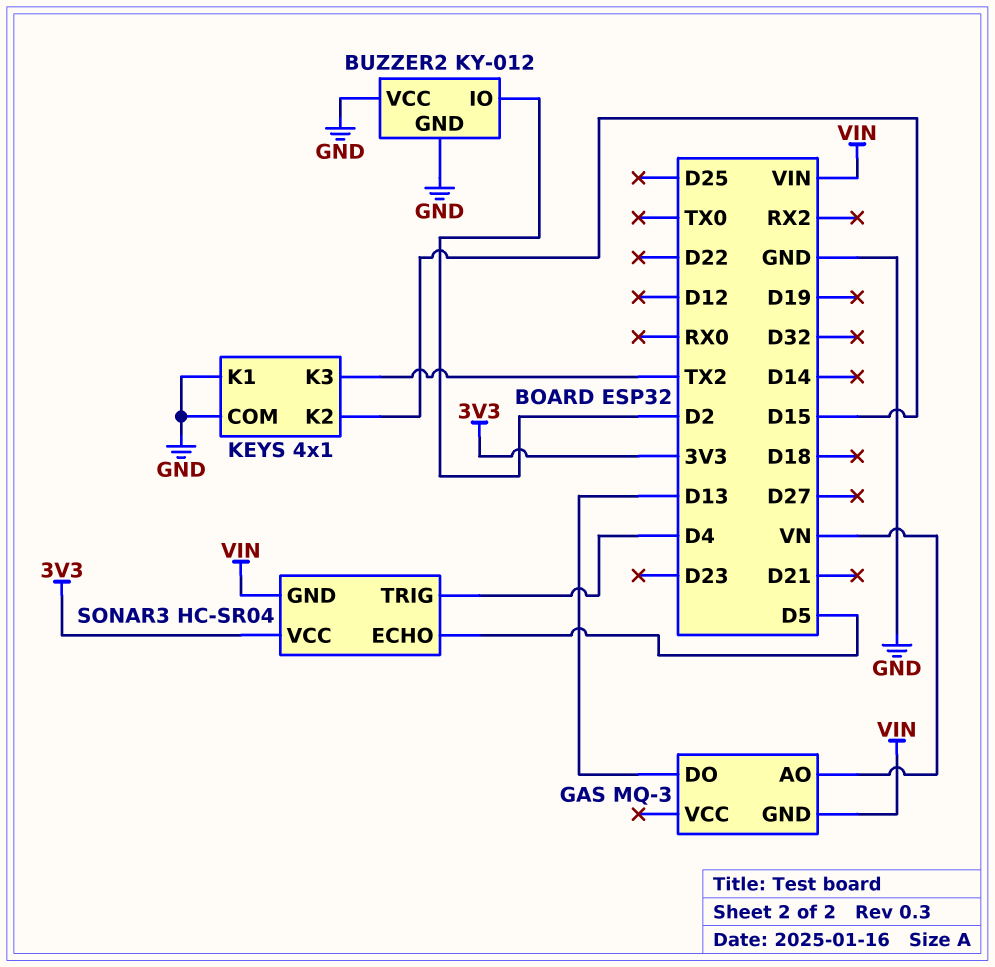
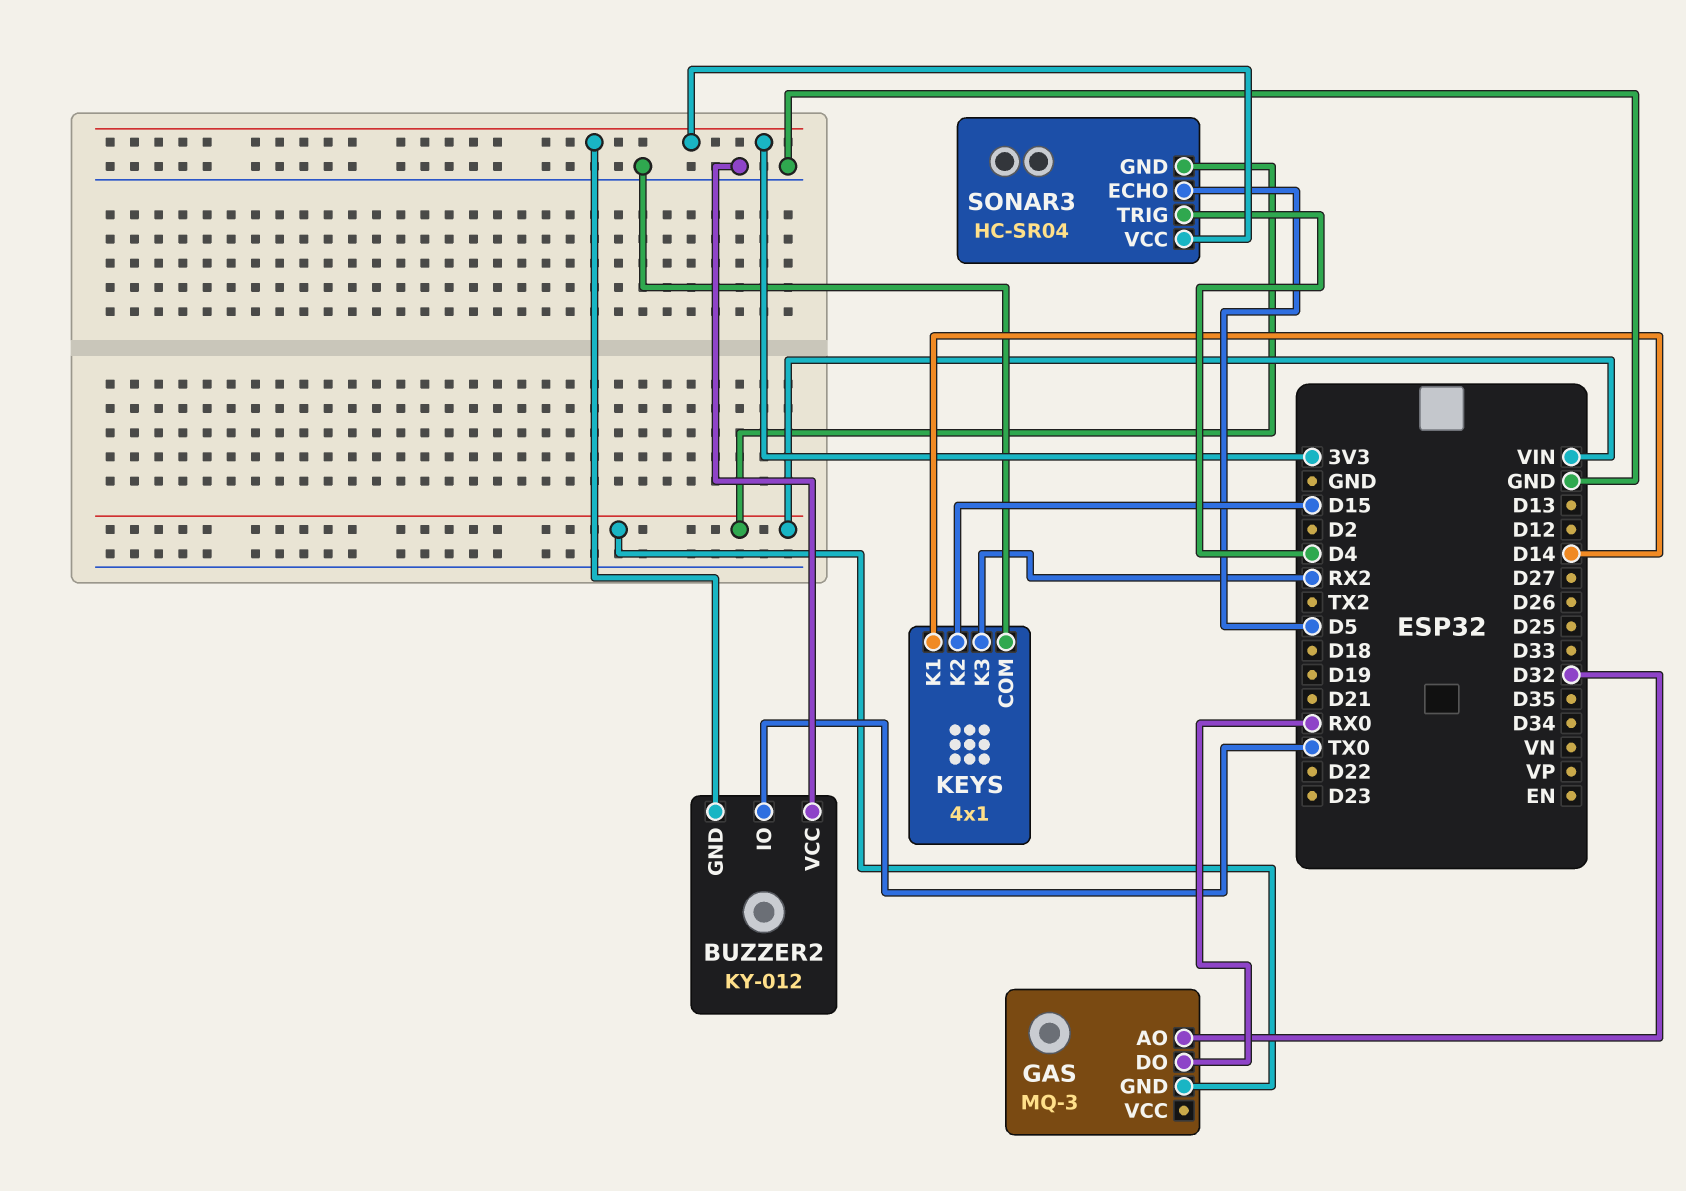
BUZZER2 pin GND: GND -> 3V3
BUZZER2 pin IO: D2 -> TX0
GAS pin AO: VN -> D32
GAS pin DO: D13 -> RX0
KEYS pin K1: GND -> D14
KEYS pin K3: TX2 -> RX2

